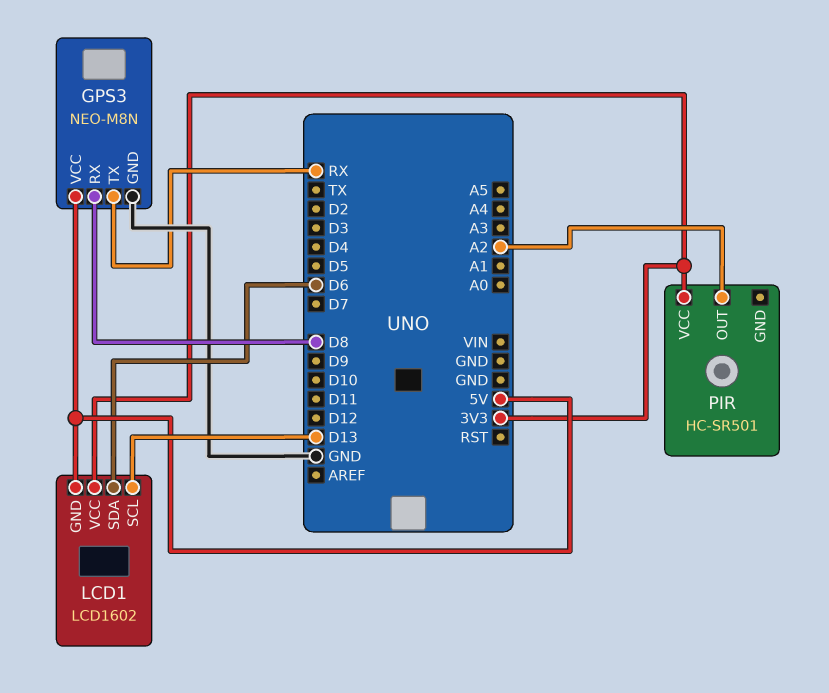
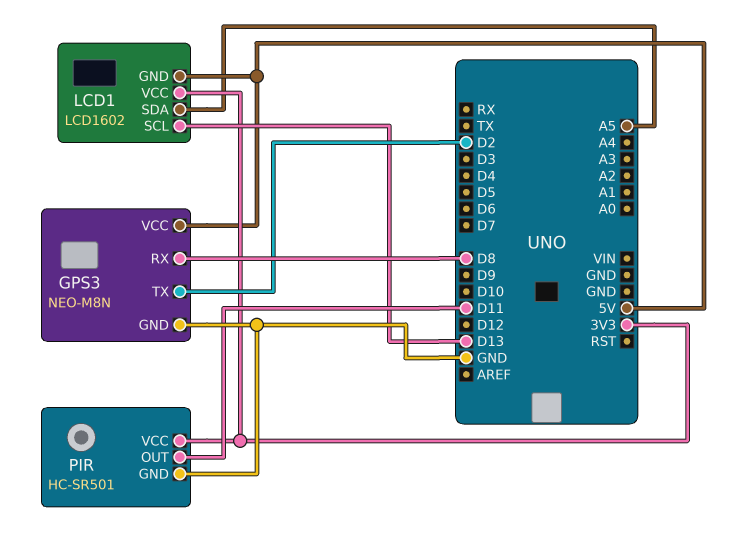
GPS3 pin TX: RX -> D2
LCD1 pin SDA: D6 -> A5
PIR pin GND: none -> GND
PIR pin OUT: A2 -> D11

